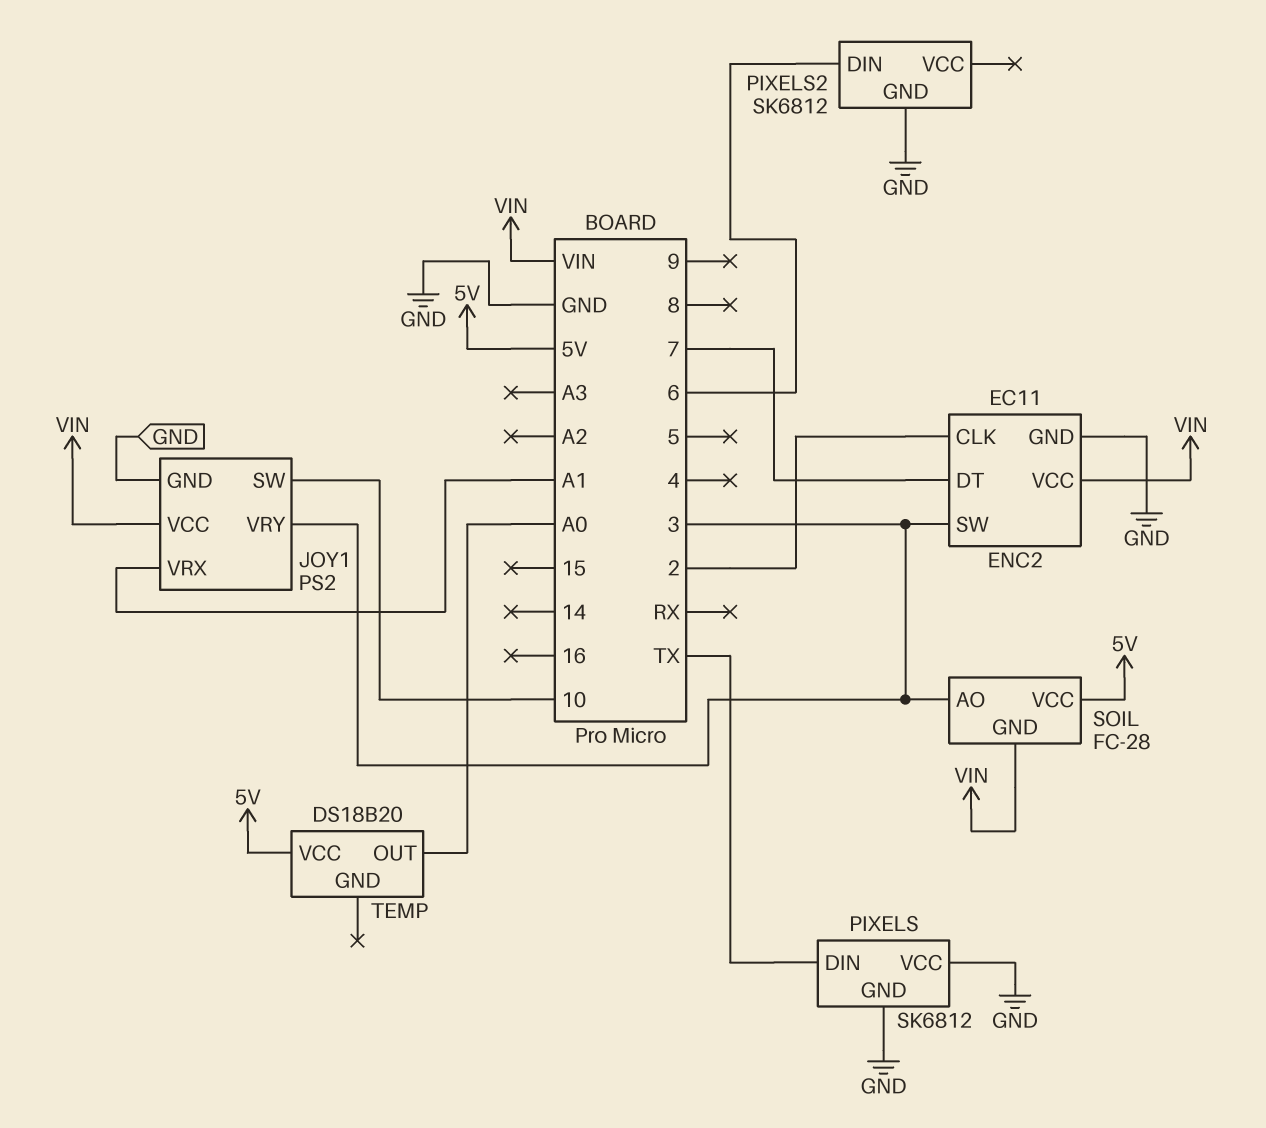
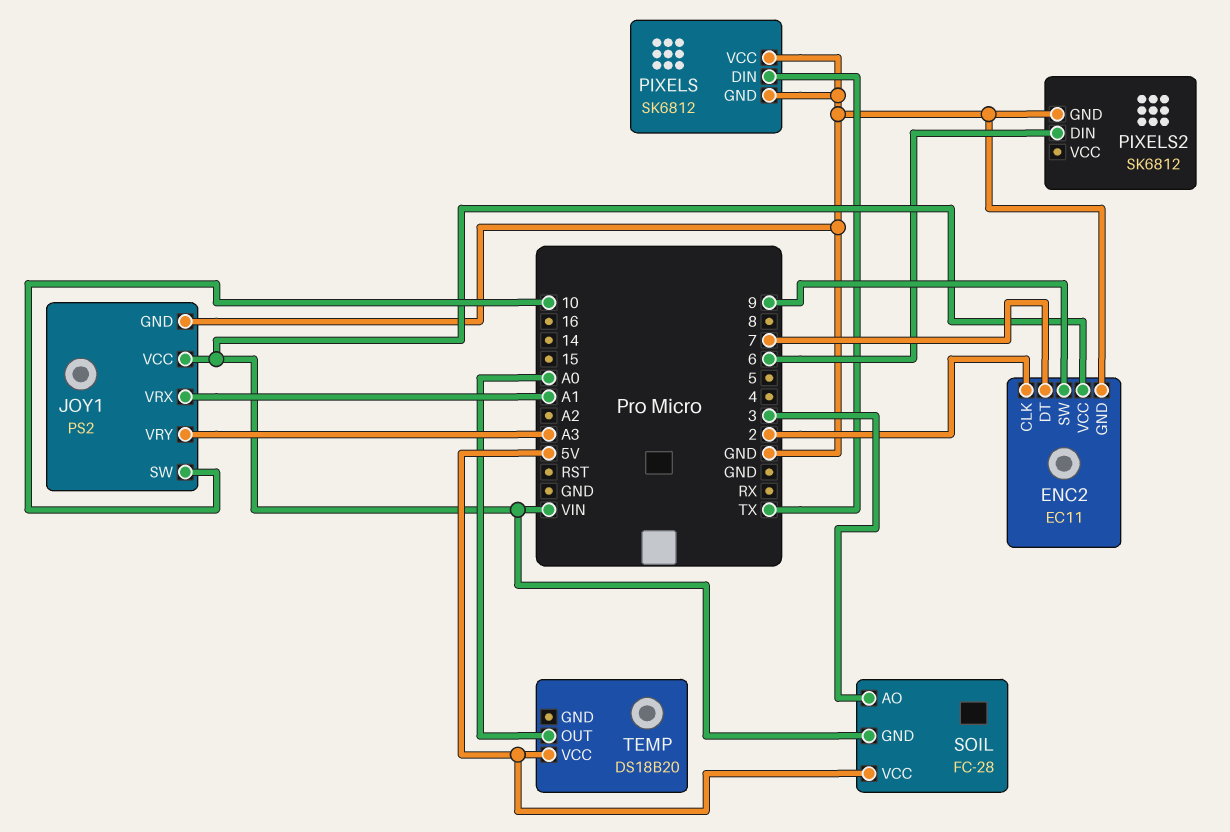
ENC2 pin SW: 3 -> 9
JOY1 pin VRY: 3 -> A3

